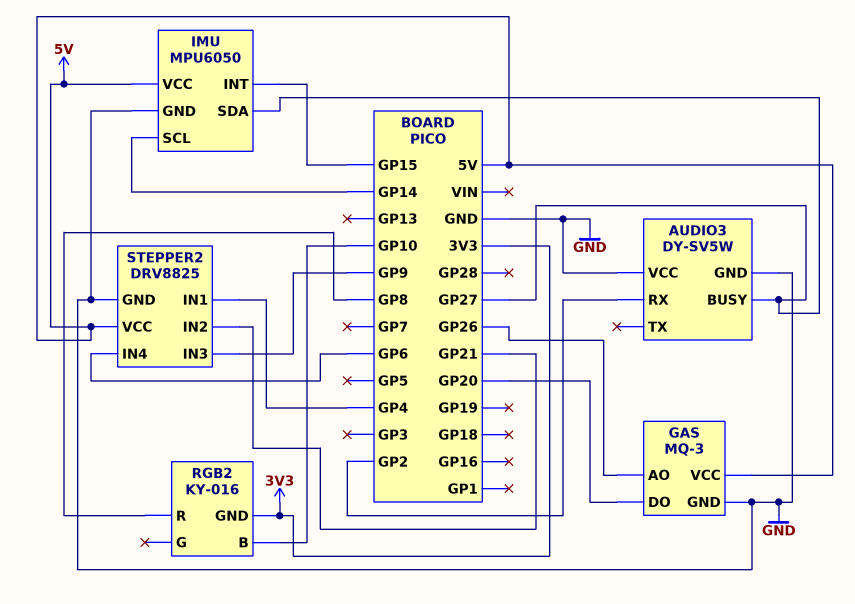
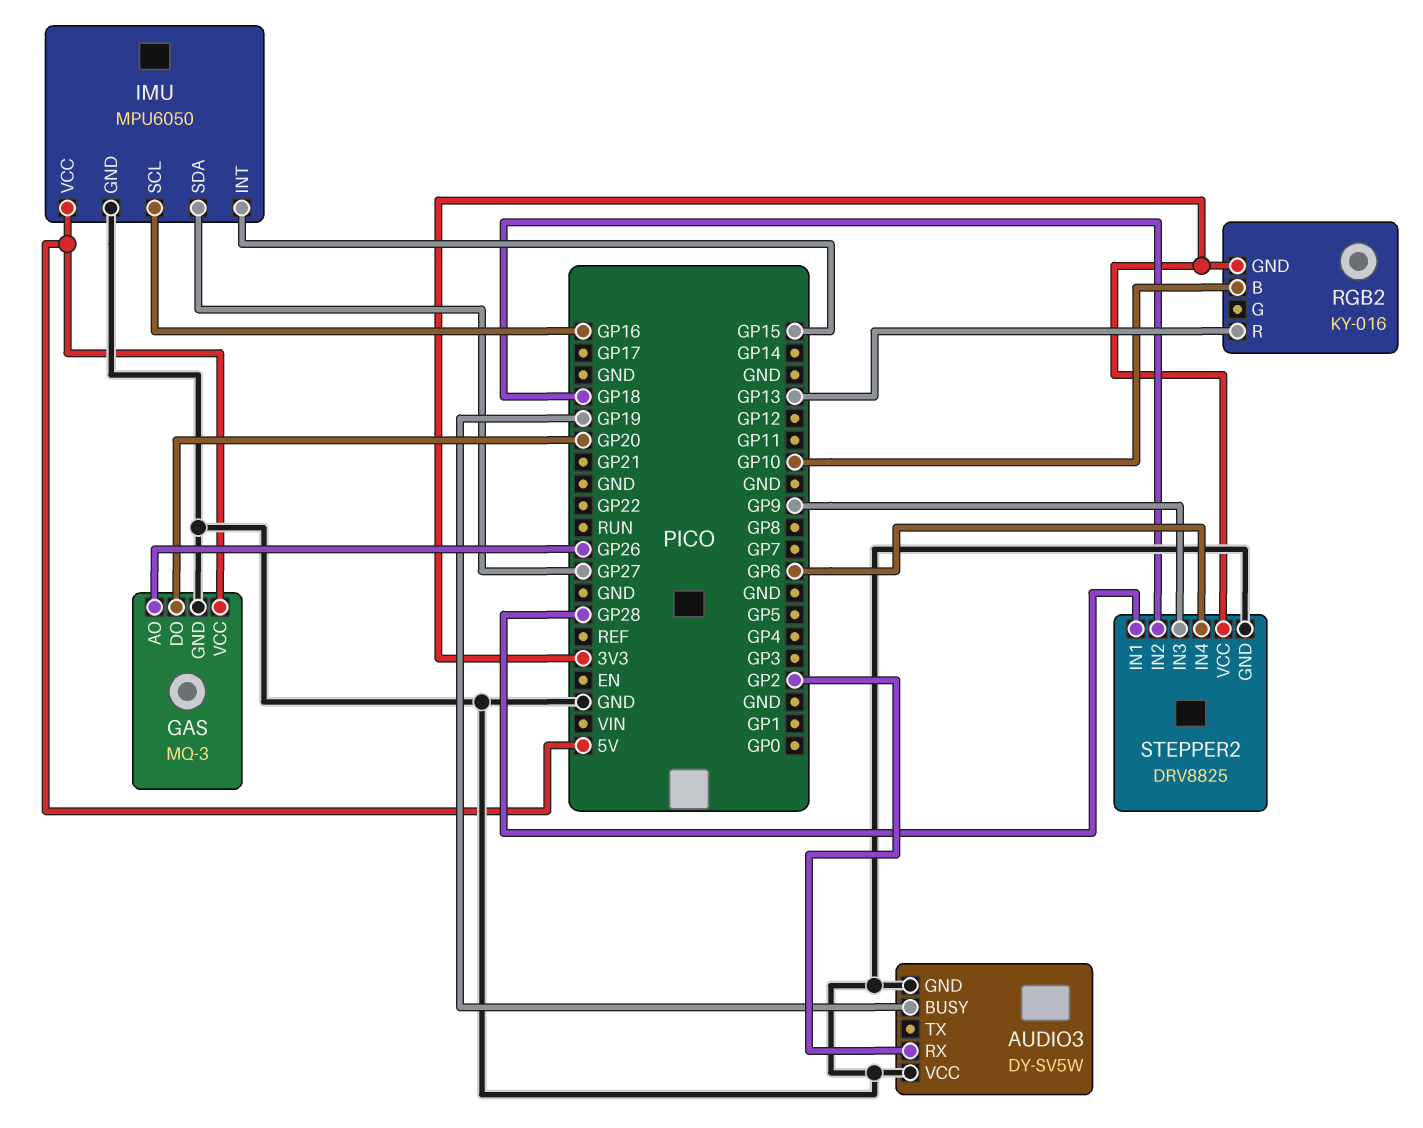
AUDIO3 pin BUSY: GP27 -> GP19
IMU pin SCL: GP14 -> GP16
RGB2 pin R: GP8 -> GP13
STEPPER2 pin IN1: GP4 -> GP28
STEPPER2 pin IN2: GP21 -> GP18
STEPPER2 pin VCC: 5V -> 3V3

